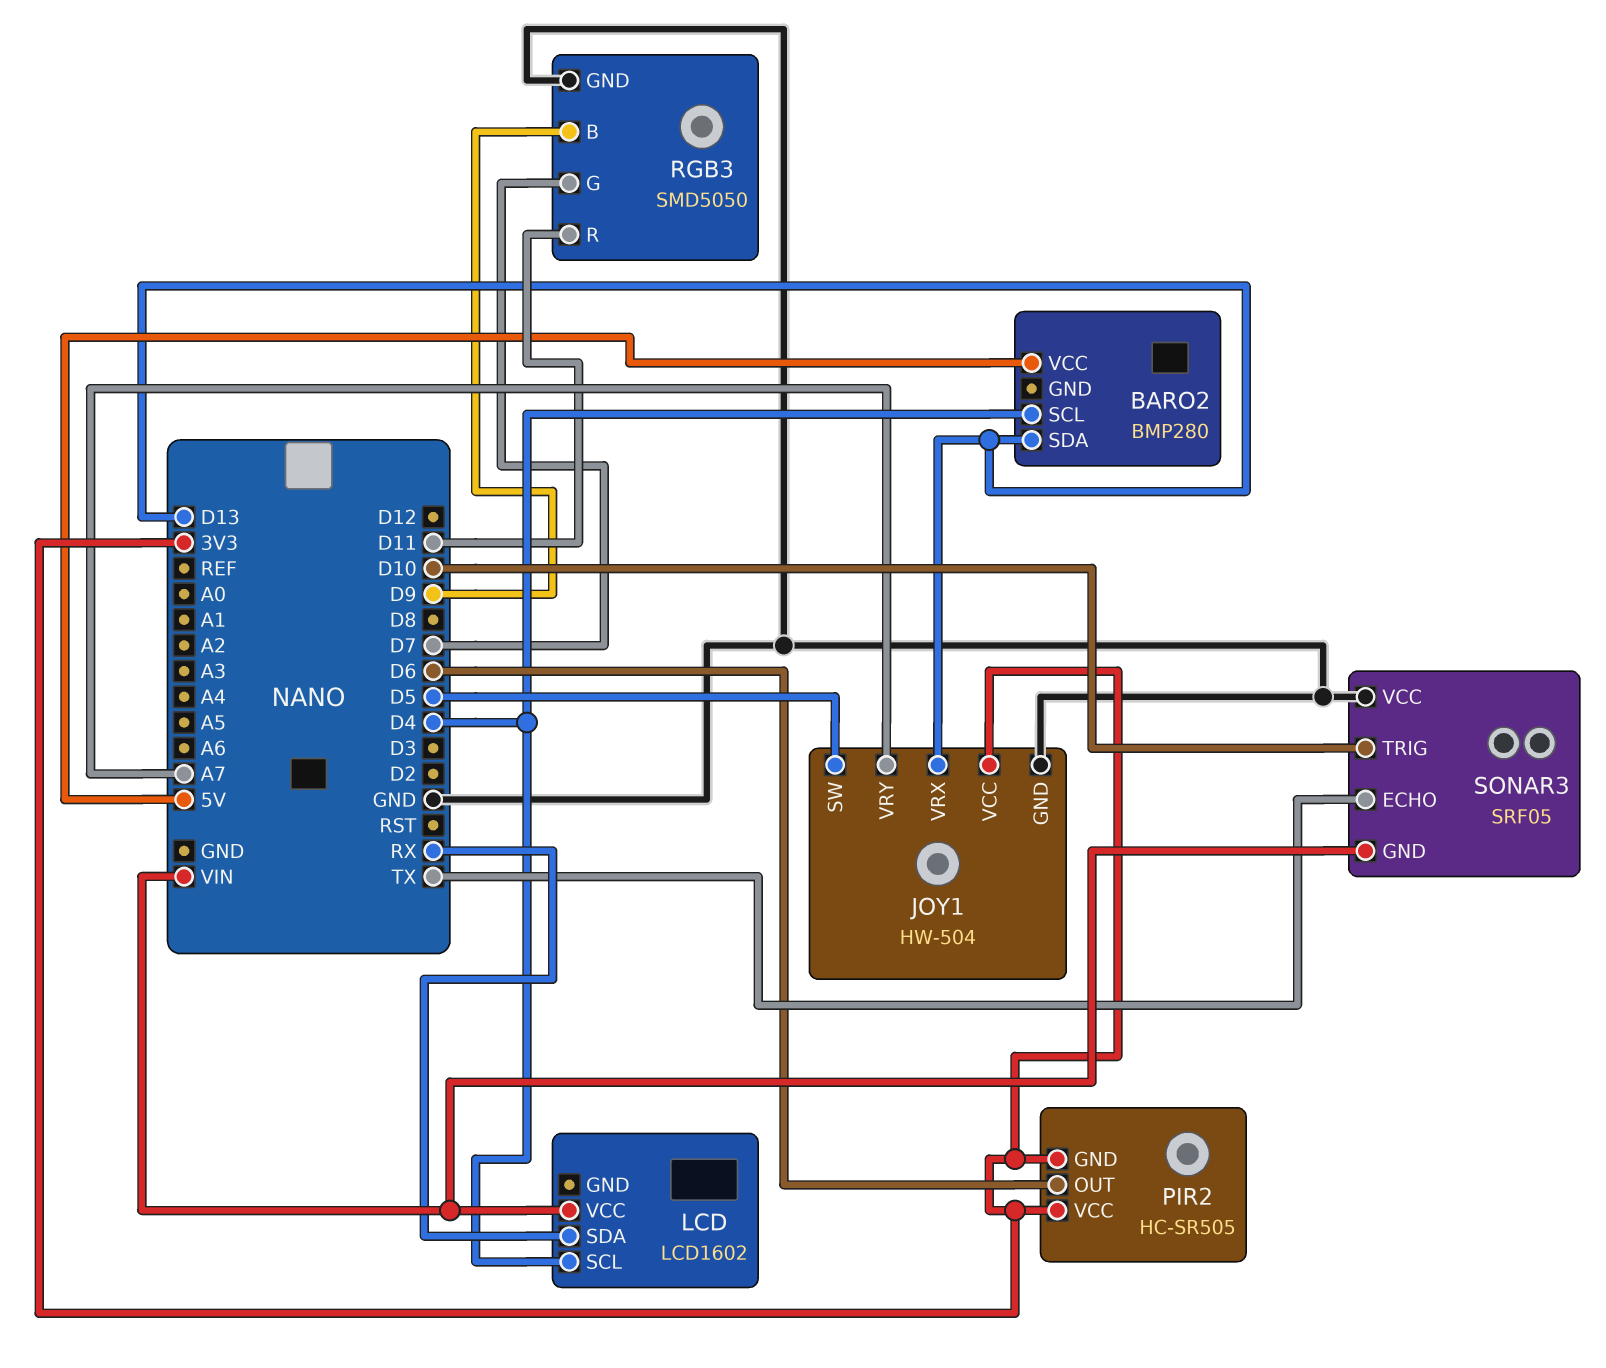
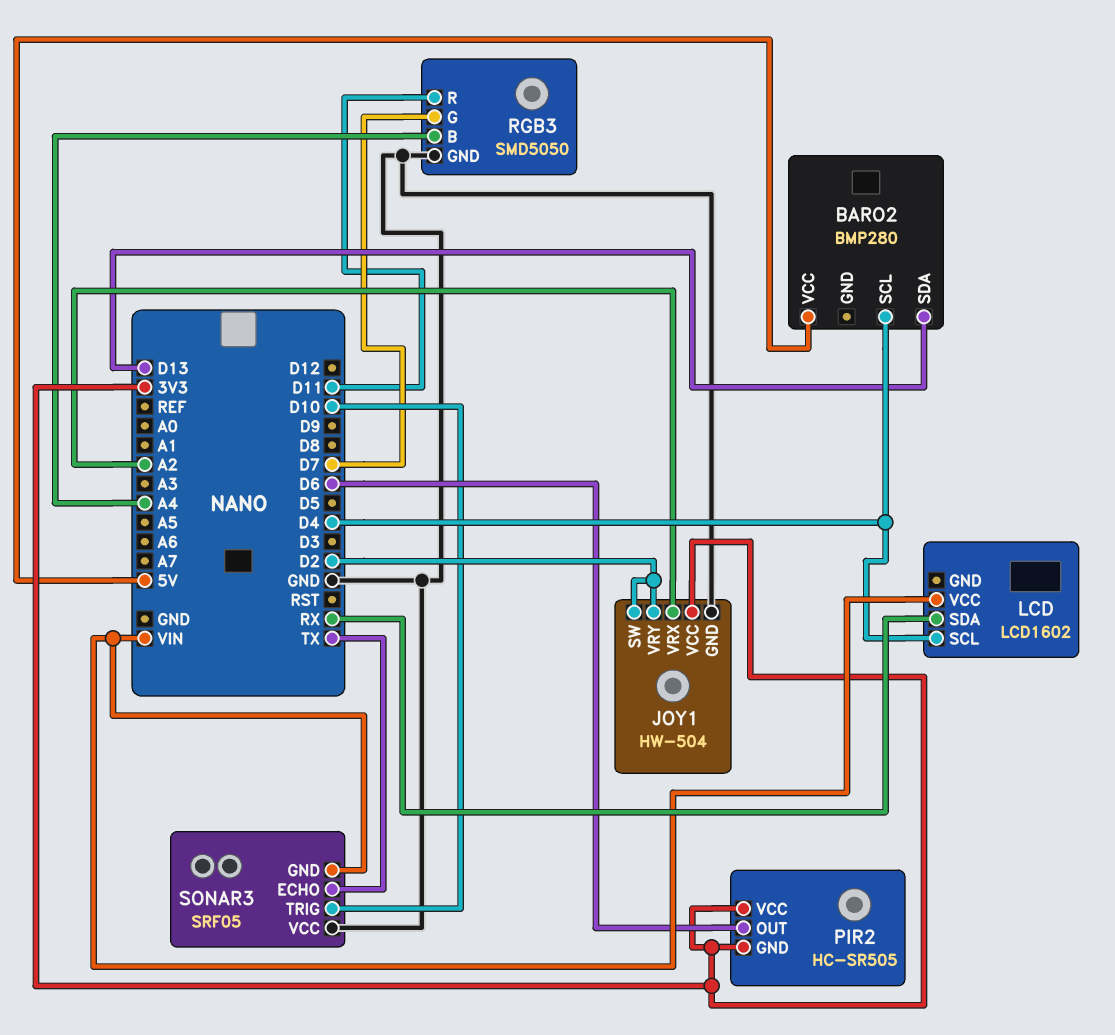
JOY1 pin SW: D5 -> D2
JOY1 pin VRX: D13 -> A2
JOY1 pin VRY: A7 -> D2
RGB3 pin B: D9 -> A4

